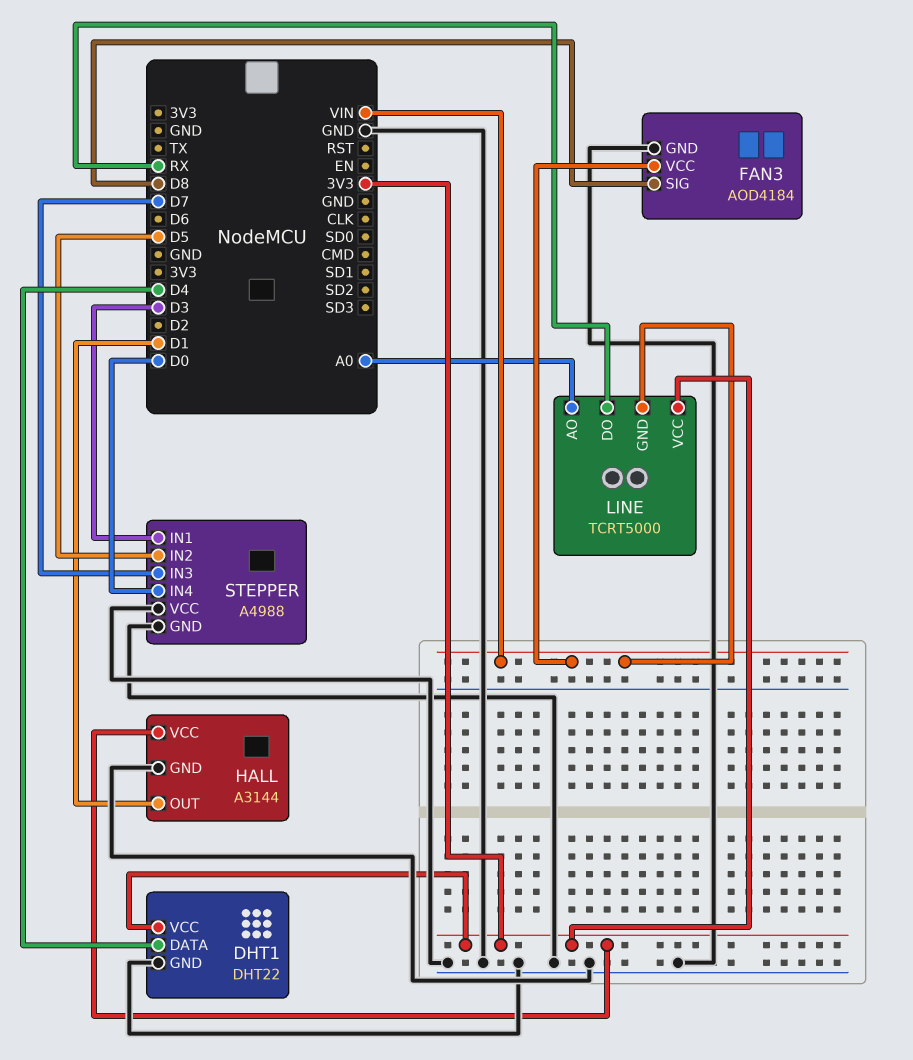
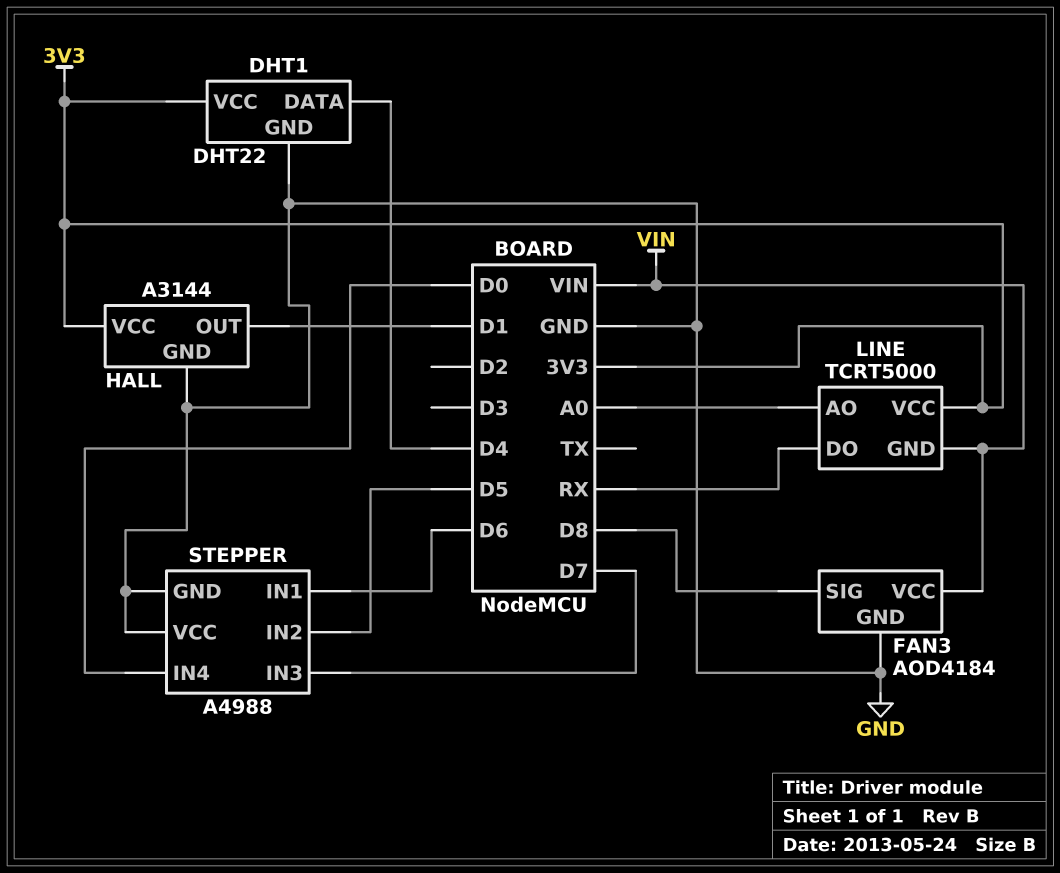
STEPPER pin IN1: D3 -> D6

